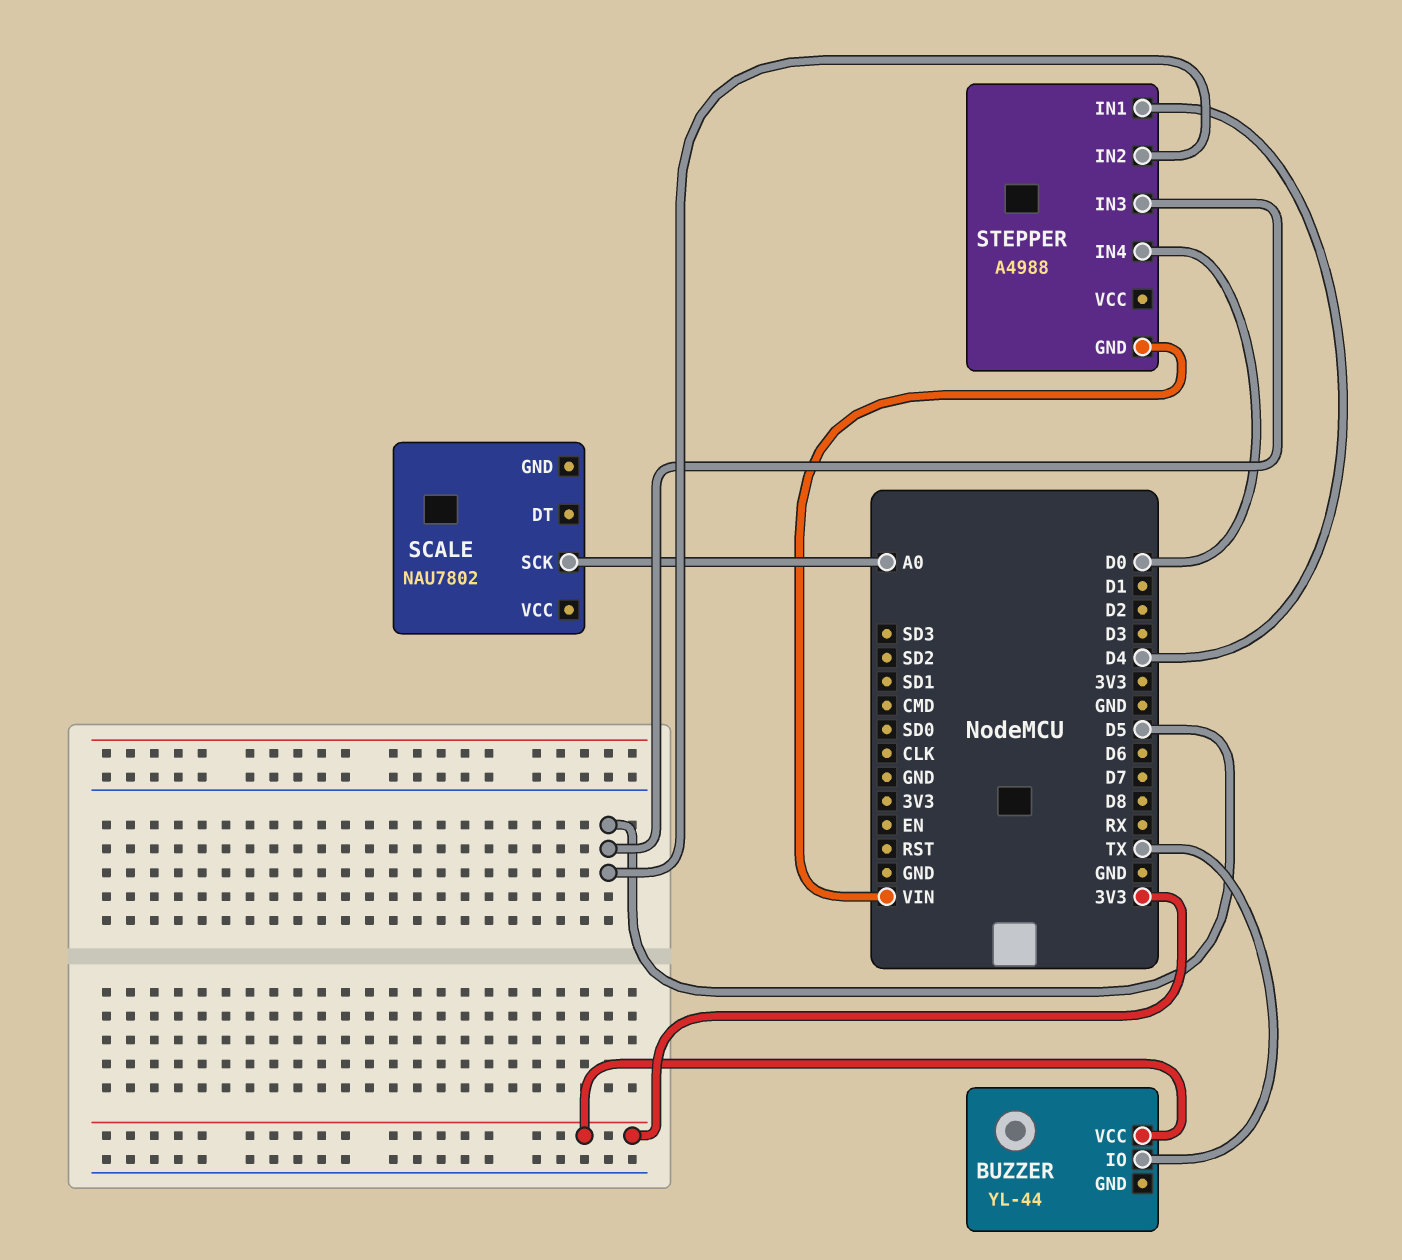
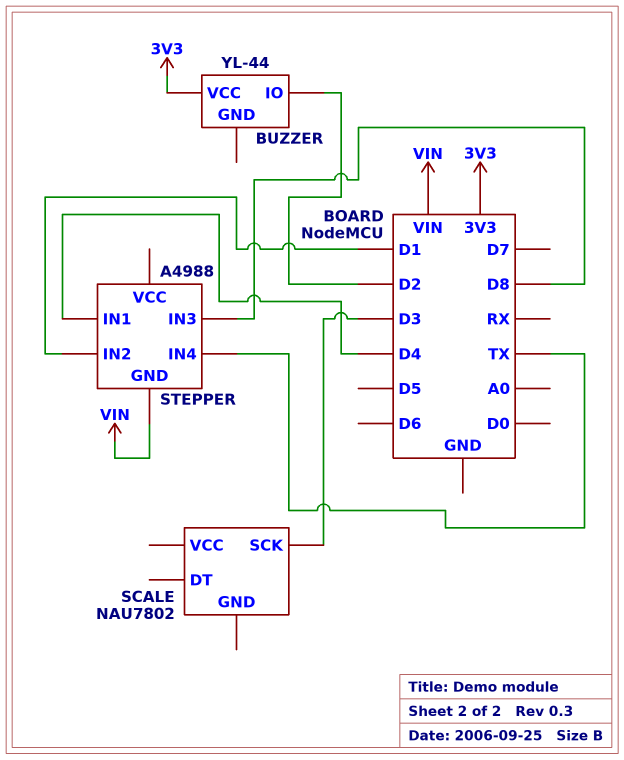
BUZZER pin IO: TX -> D2
SCALE pin SCK: A0 -> D3
STEPPER pin IN2: D5 -> D1
STEPPER pin IN3: D5 -> D8
STEPPER pin IN4: D0 -> TX

